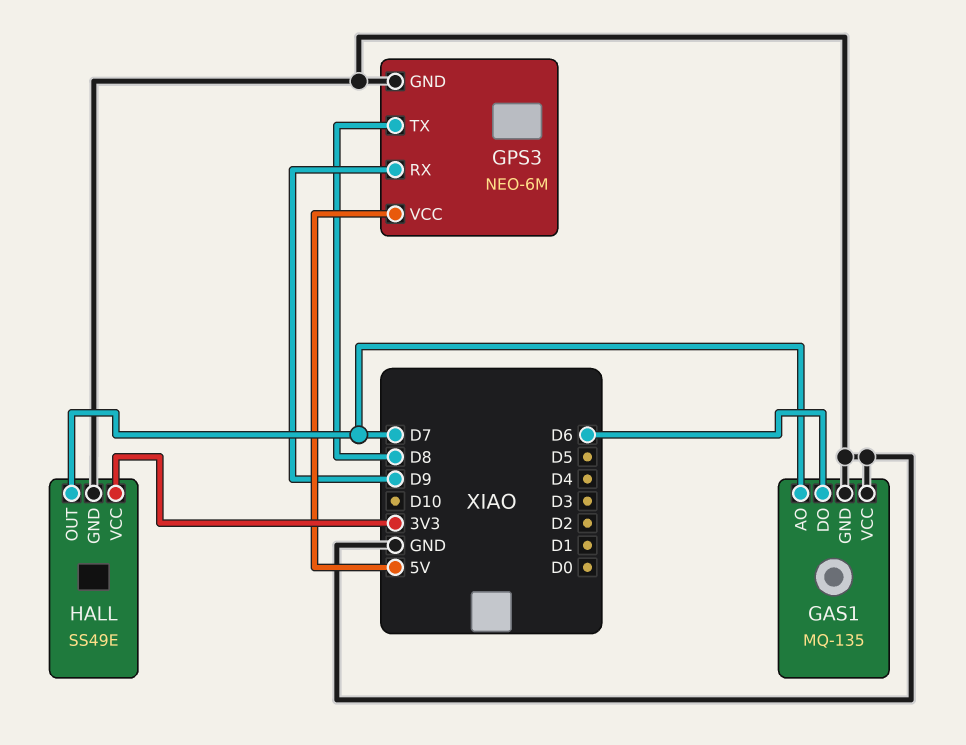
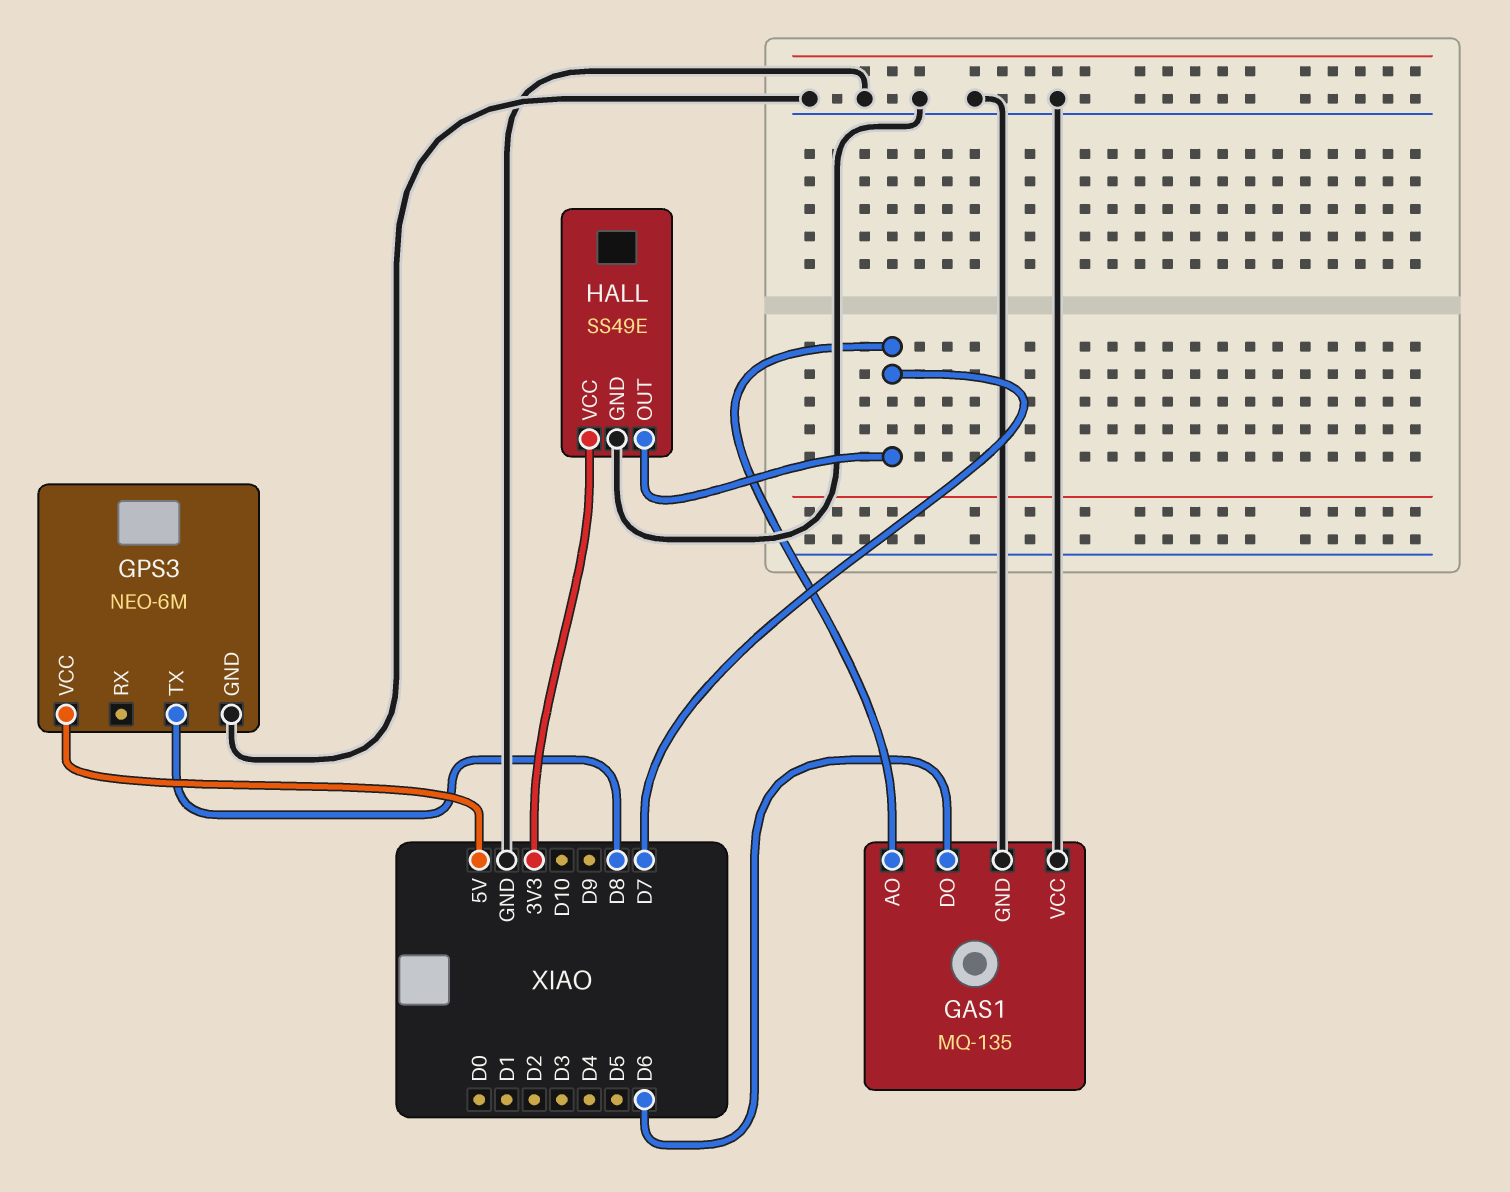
GPS3 pin RX: D9 -> none

